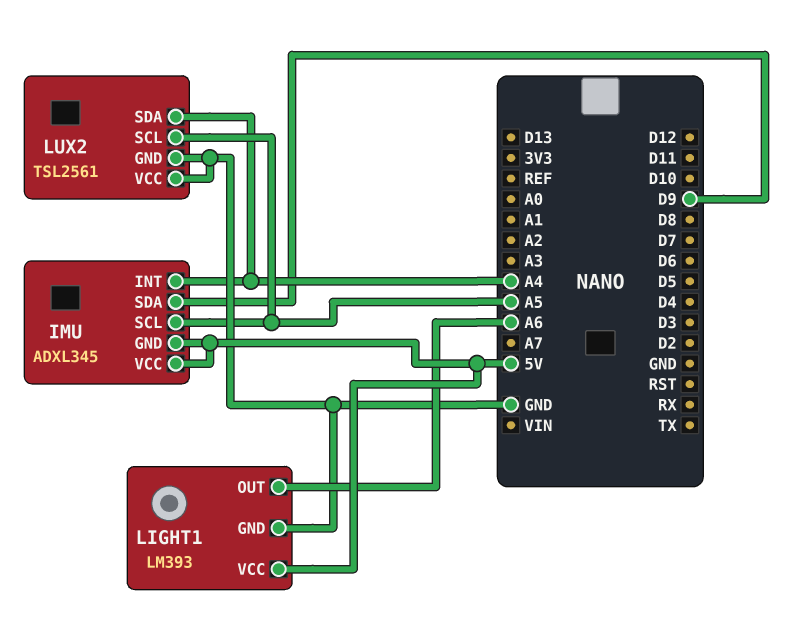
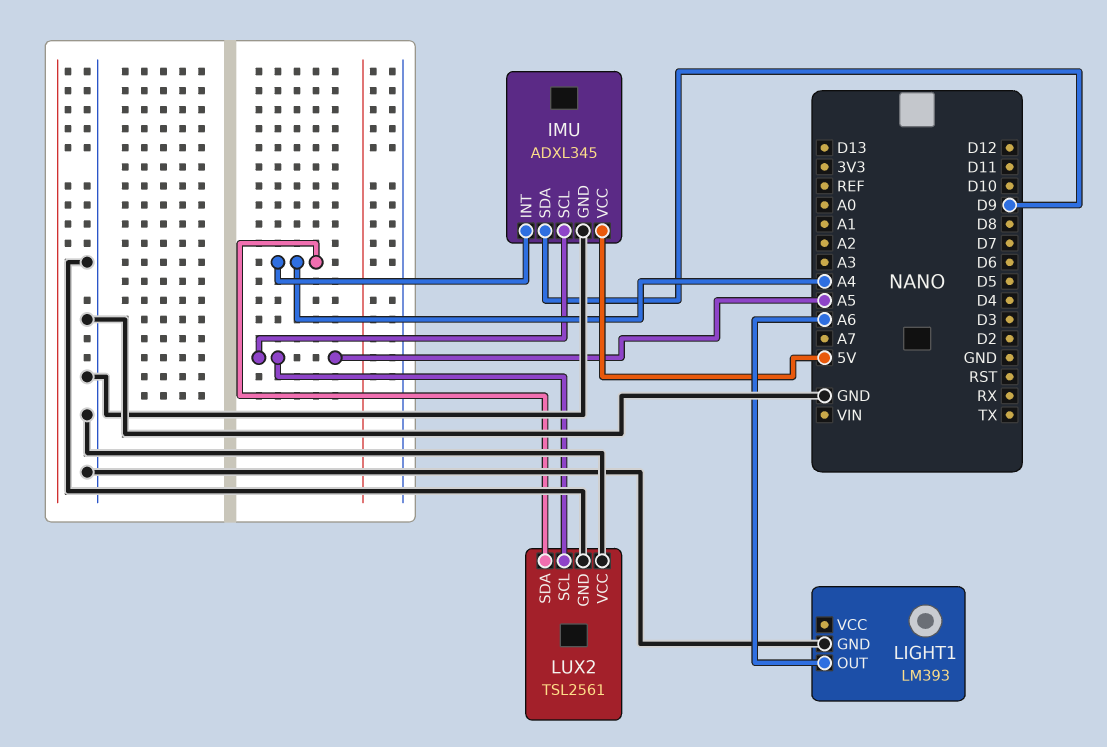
IMU pin GND: 5V -> GND
LIGHT1 pin VCC: 5V -> none

